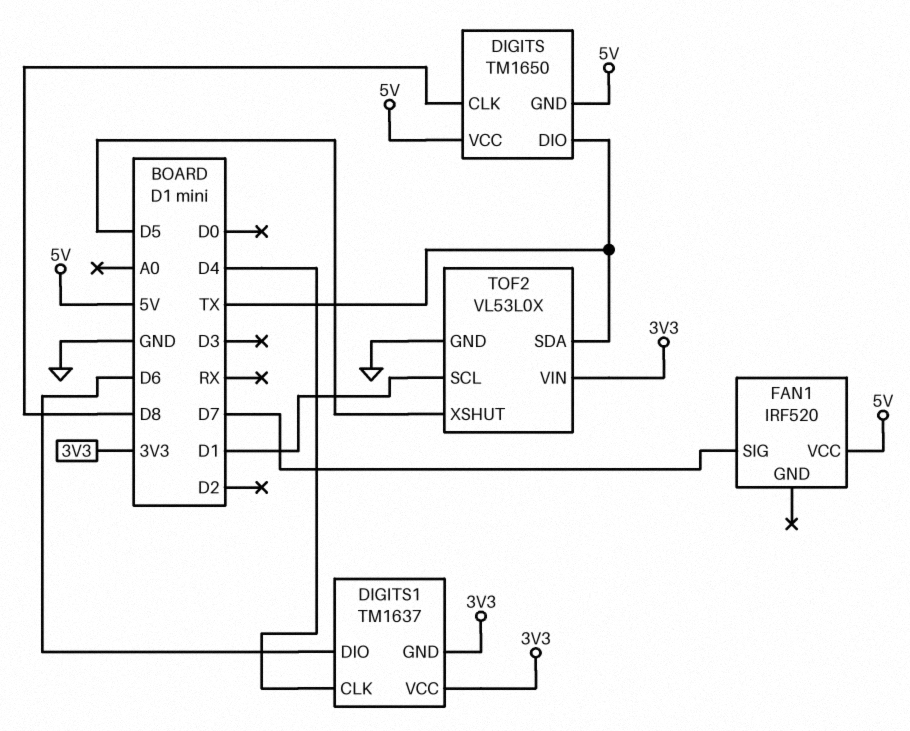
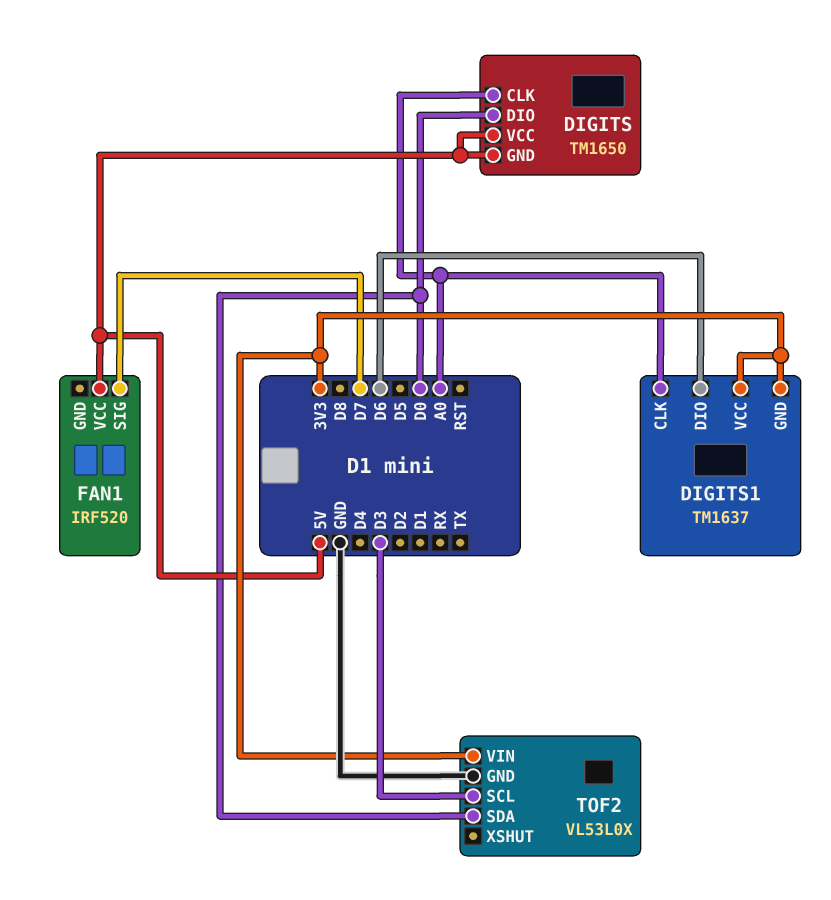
DIGITS pin CLK: D8 -> A0
DIGITS pin DIO: TX -> D0
DIGITS1 pin CLK: D4 -> A0
TOF2 pin SCL: D1 -> D3
TOF2 pin SDA: TX -> D0
TOF2 pin XSHUT: D5 -> none

